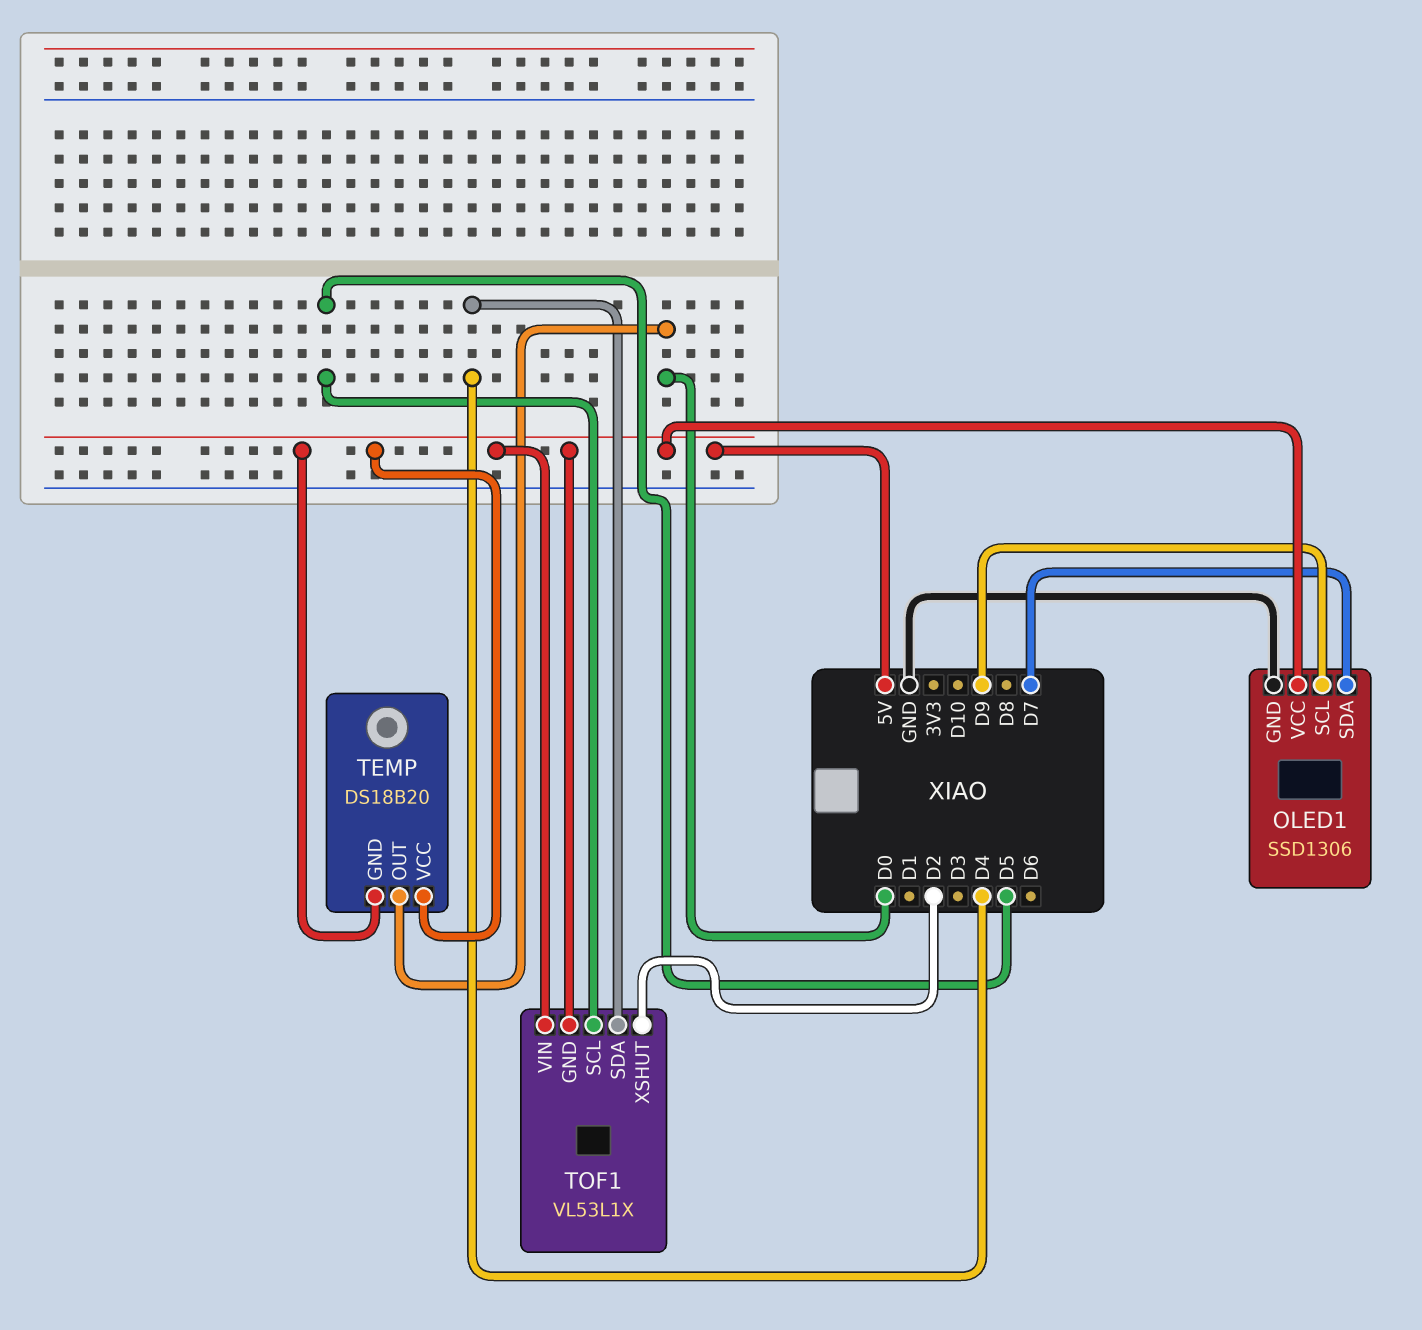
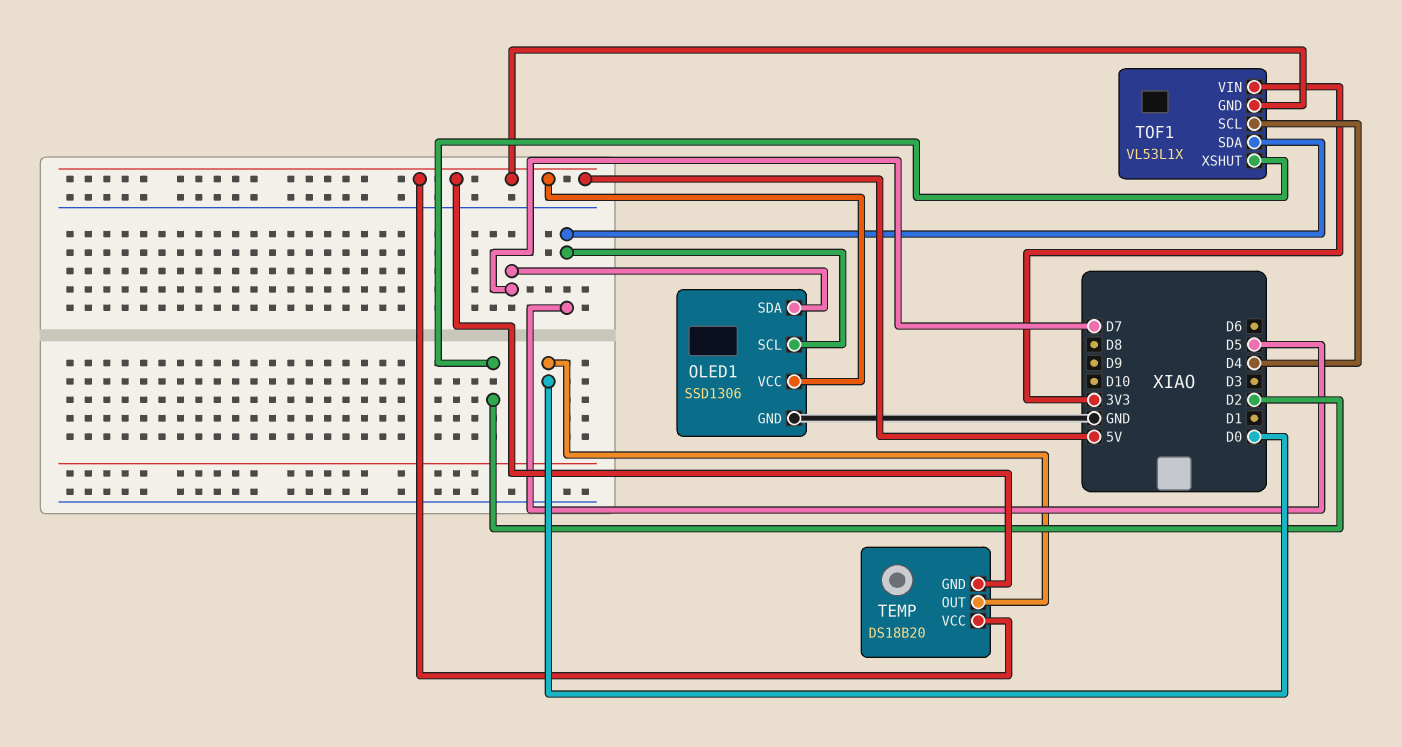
OLED1 pin SCL: D9 -> D5
TOF1 pin SCL: D5 -> D4
TOF1 pin SDA: D4 -> D5
TOF1 pin VIN: 5V -> 3V3

